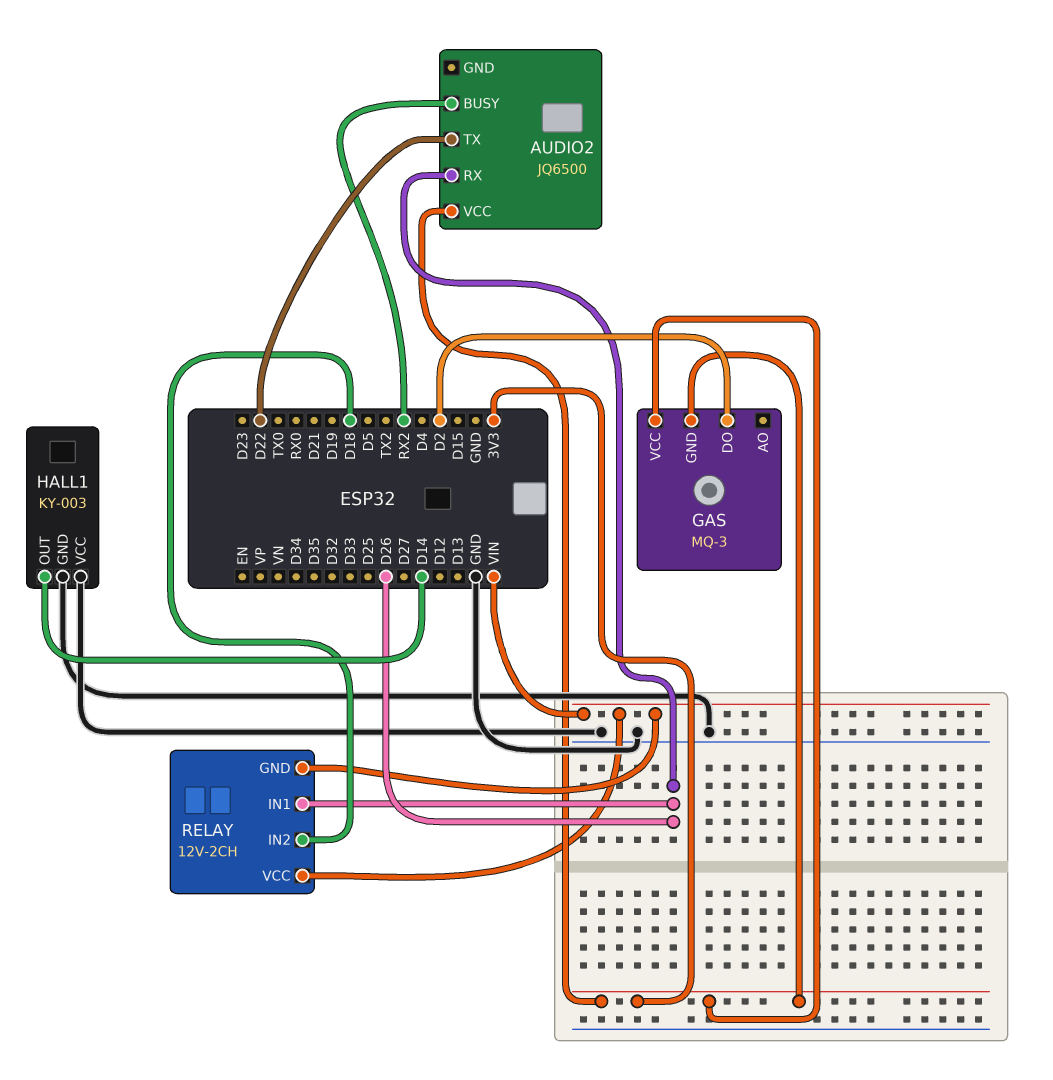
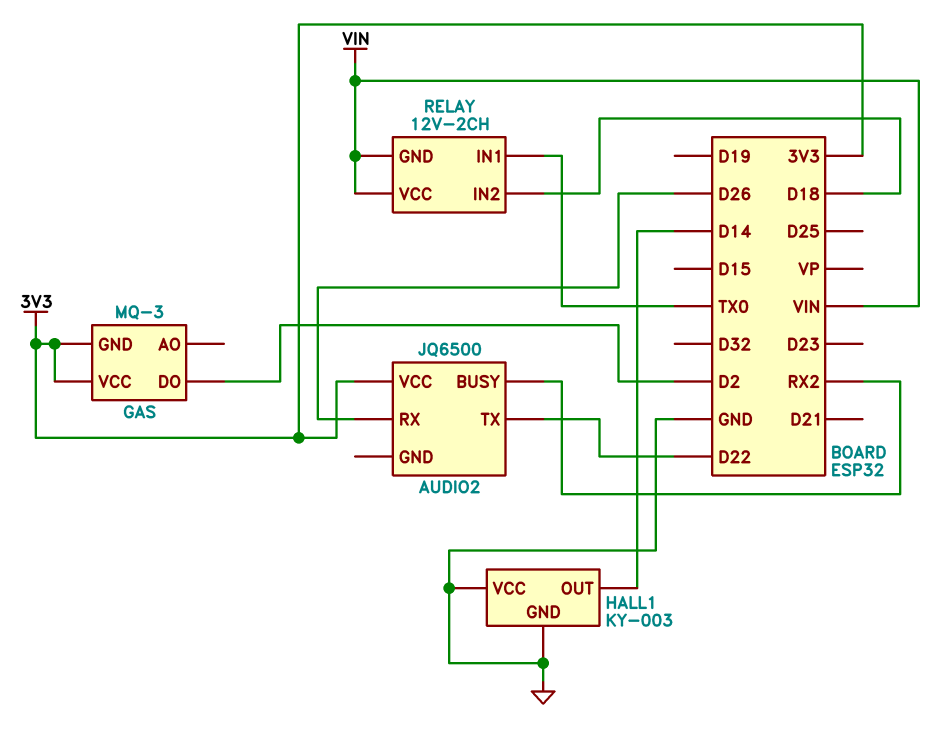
RELAY pin IN1: D26 -> TX0

